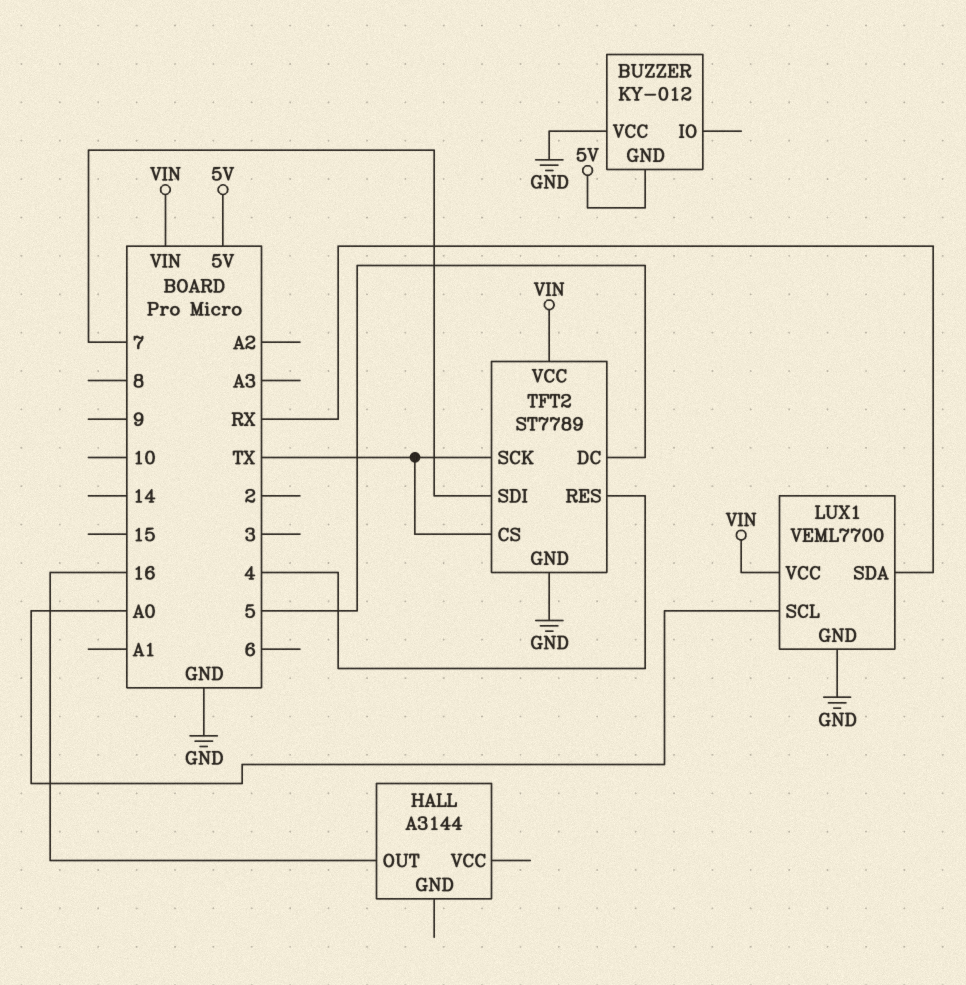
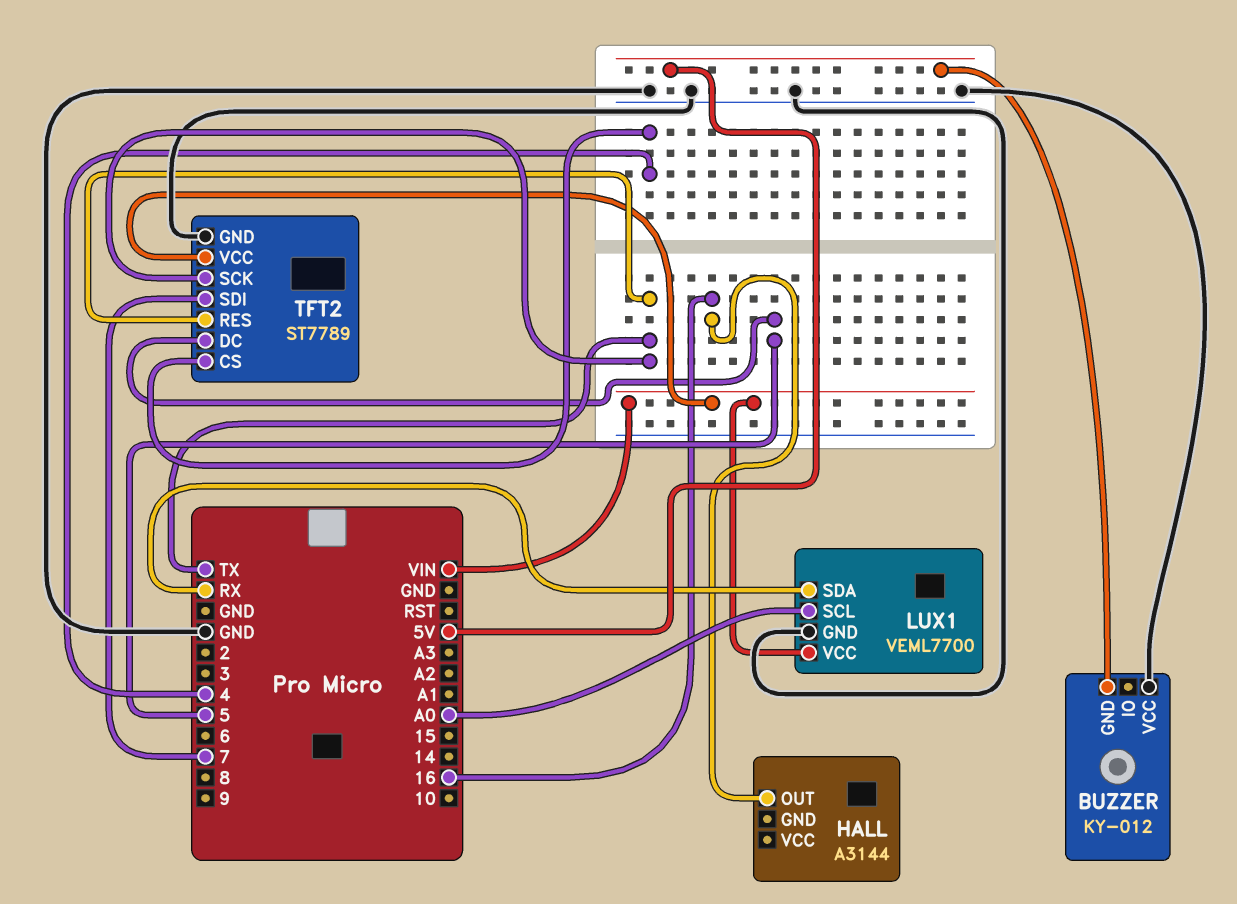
TFT2 pin CS: TX -> 4
TFT2 pin RES: 4 -> TX

